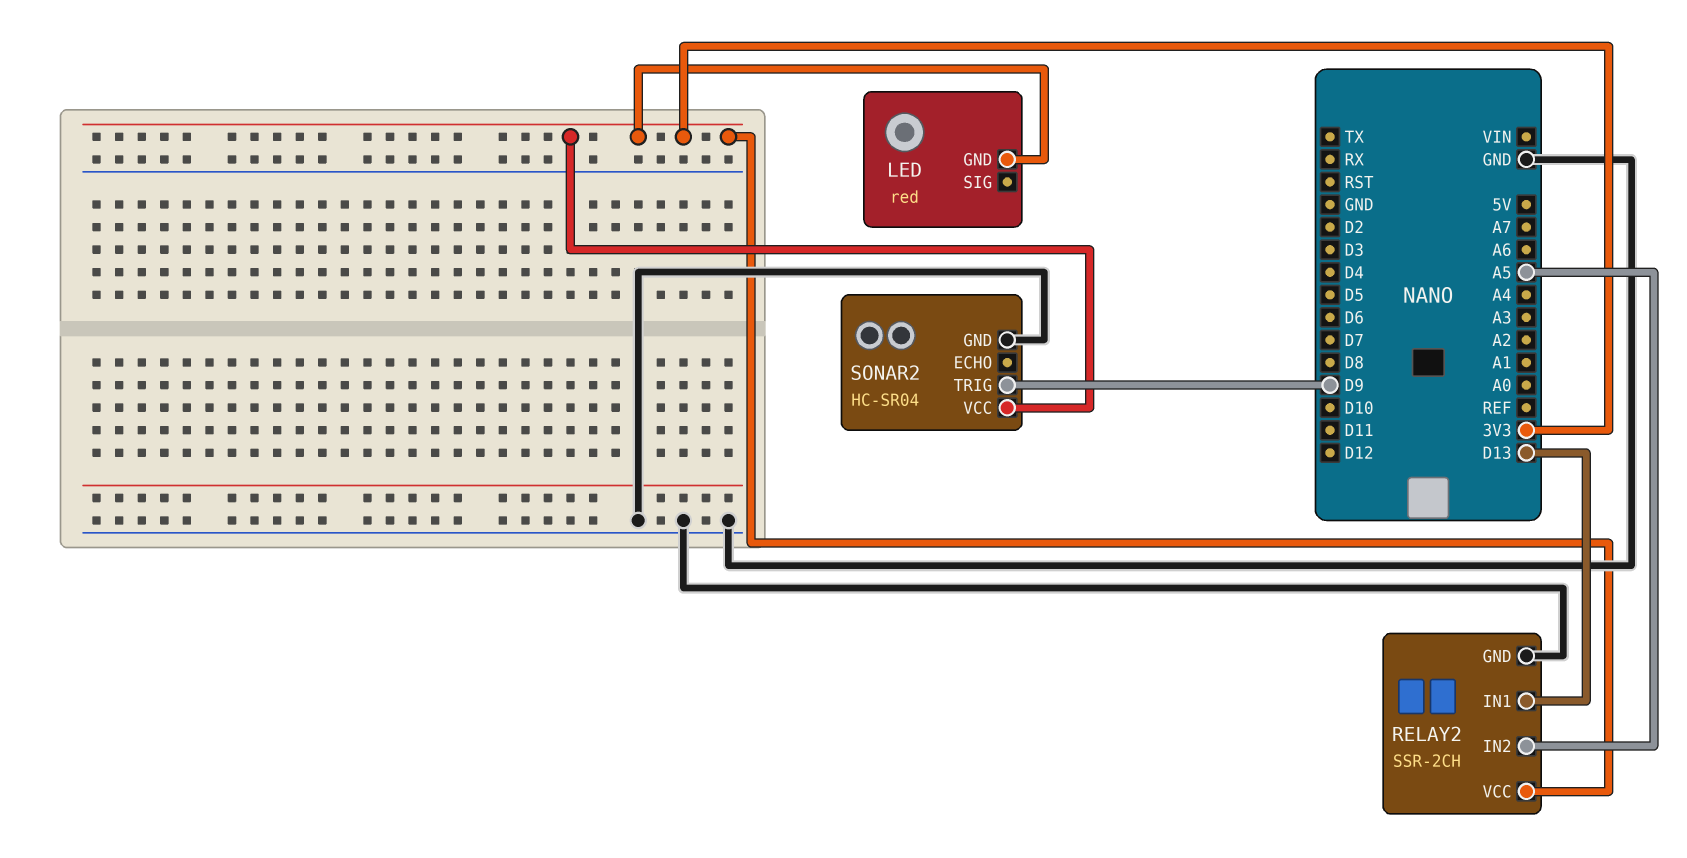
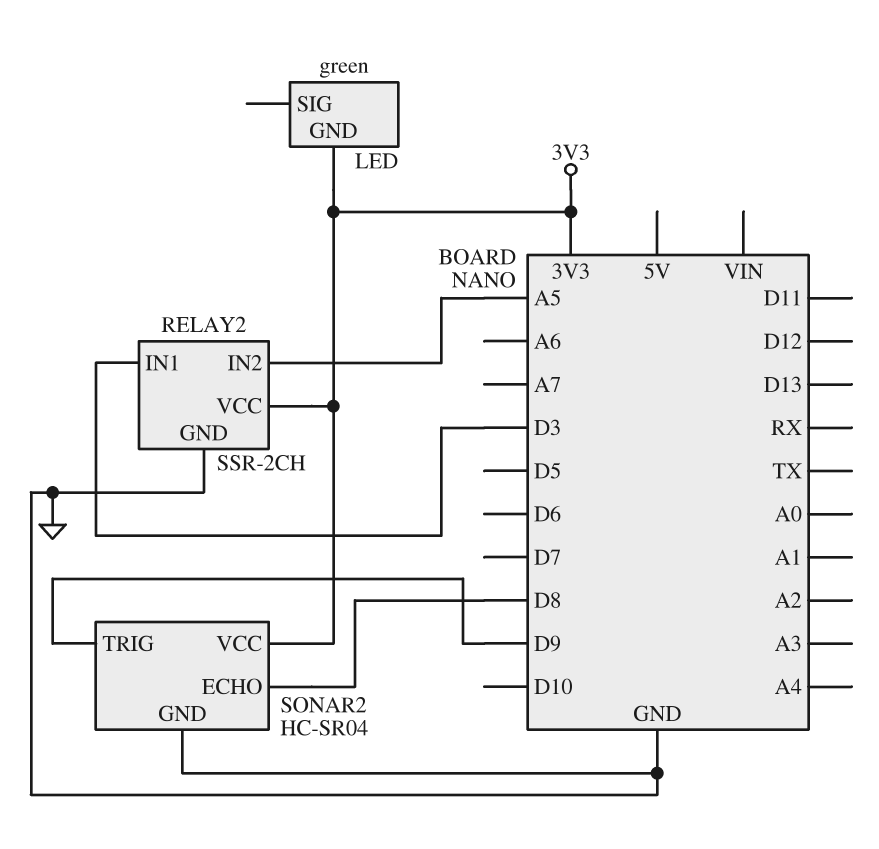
LED: red -> green
RELAY2 pin IN1: D13 -> D3
SONAR2 pin ECHO: none -> D8

